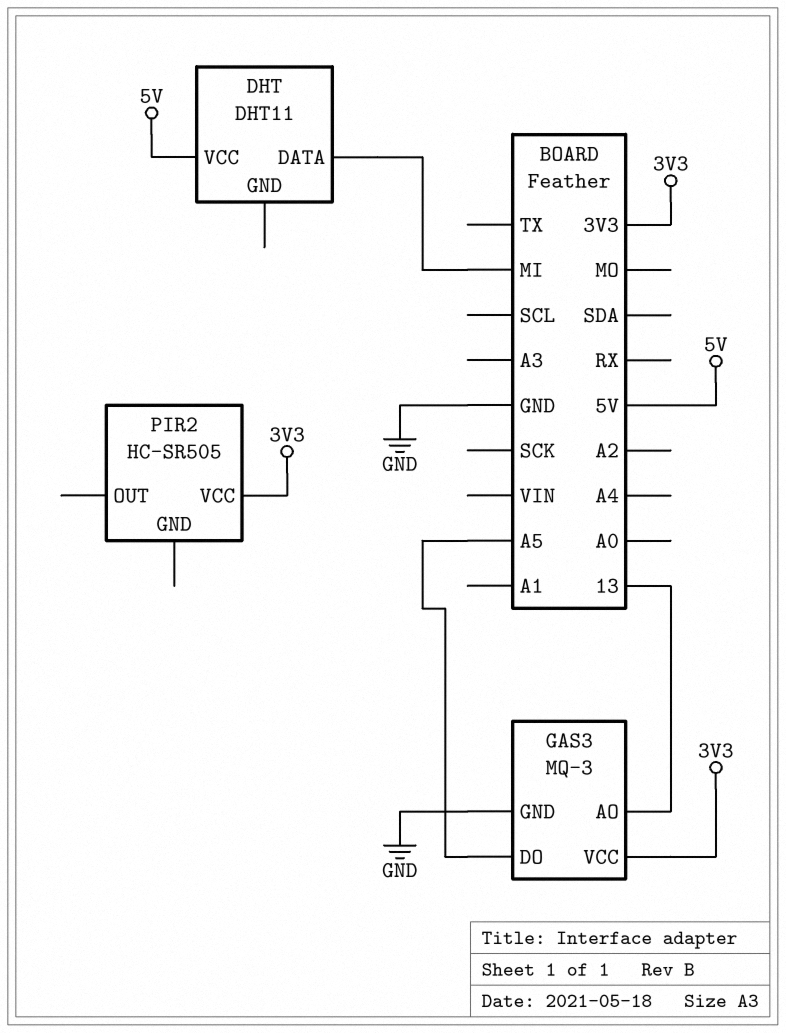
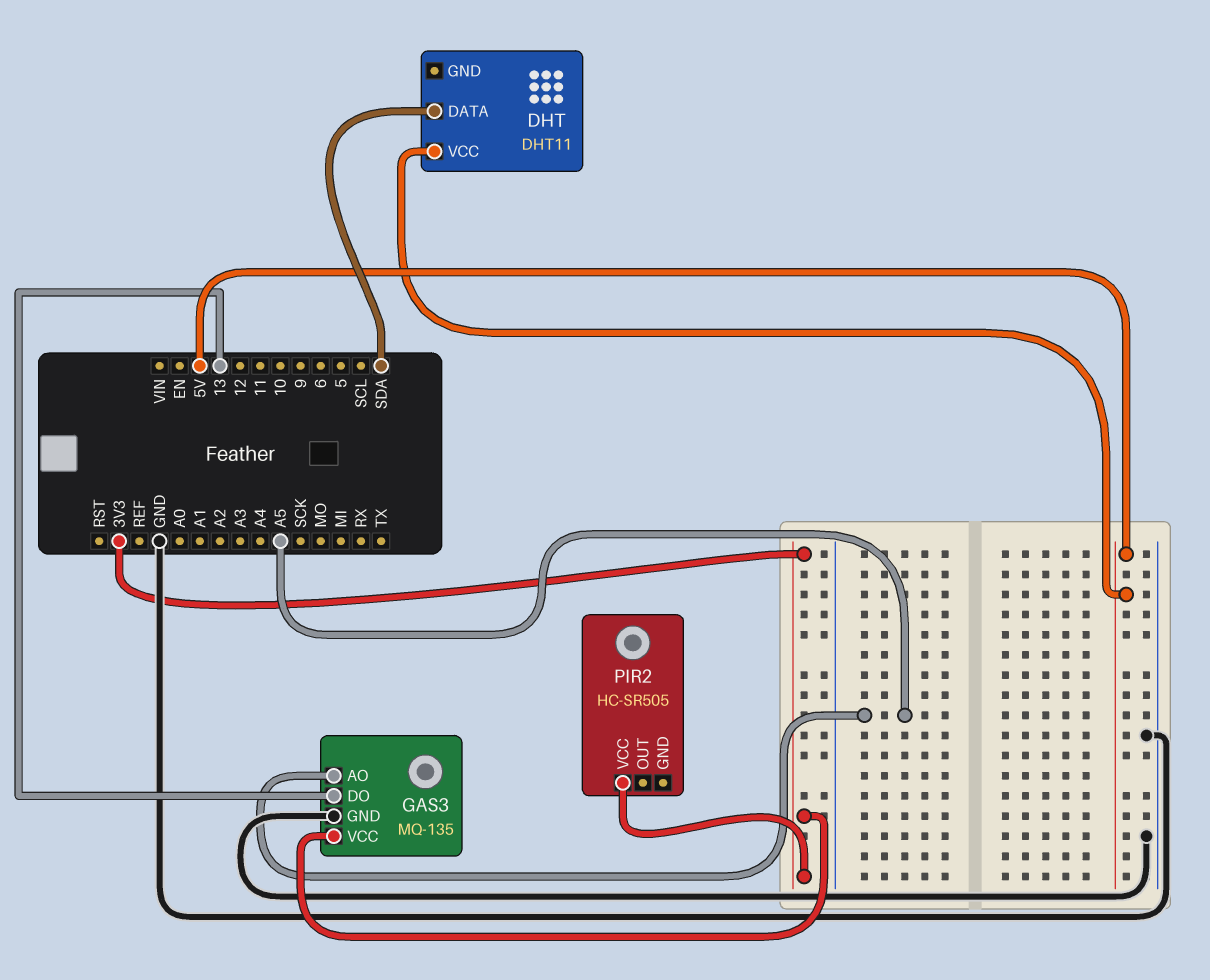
DHT pin DATA: MI -> SDA
GAS3: MQ-3 -> MQ-135
GAS3 pin AO: 13 -> A5
GAS3 pin DO: A5 -> 13

